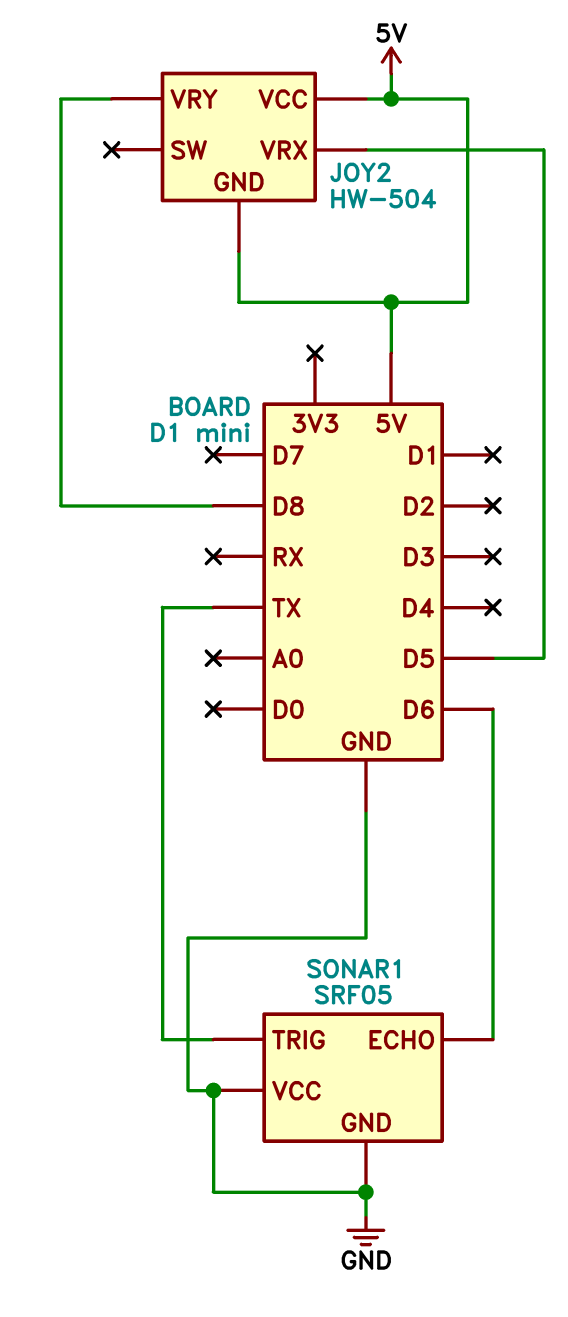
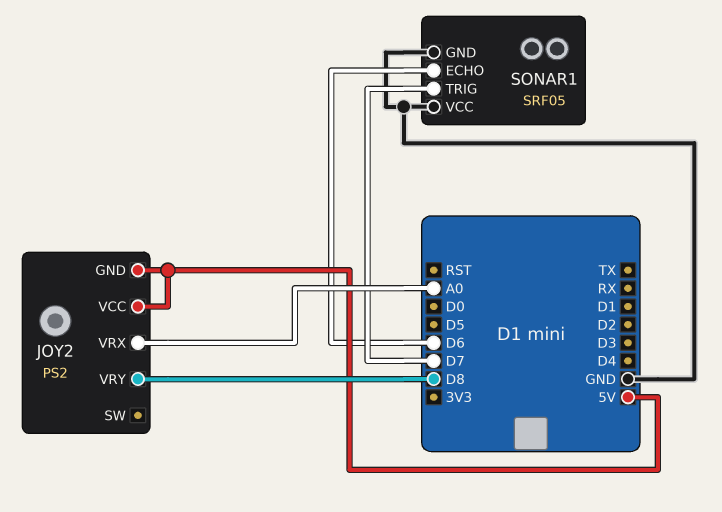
JOY2: HW-504 -> PS2
JOY2 pin VRX: D5 -> A0
SONAR1 pin TRIG: TX -> D7

